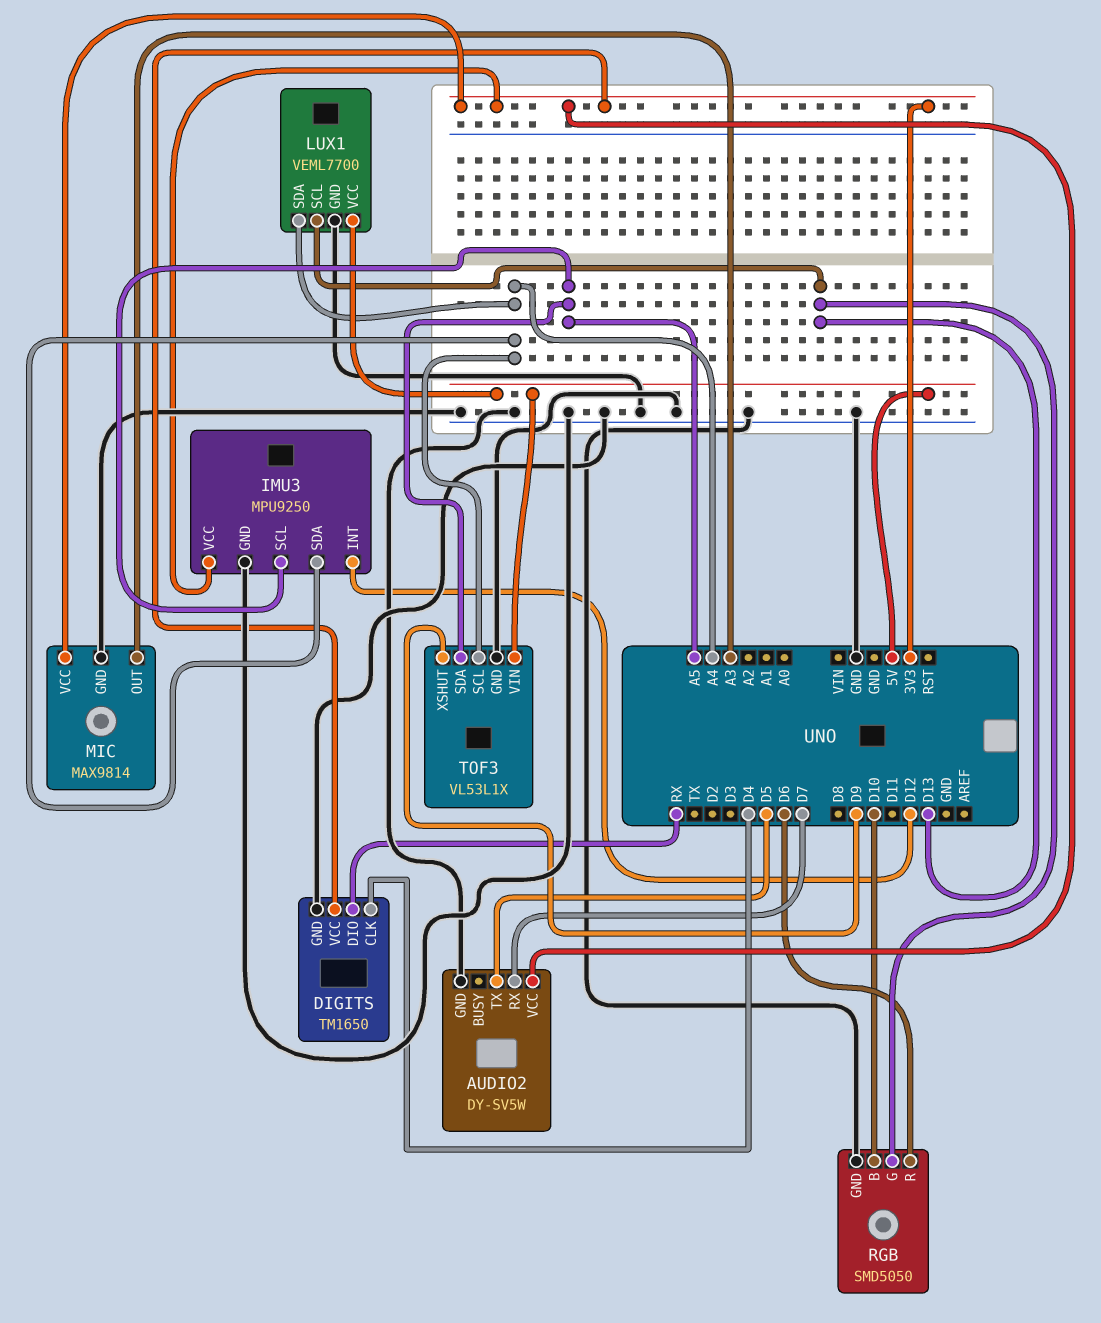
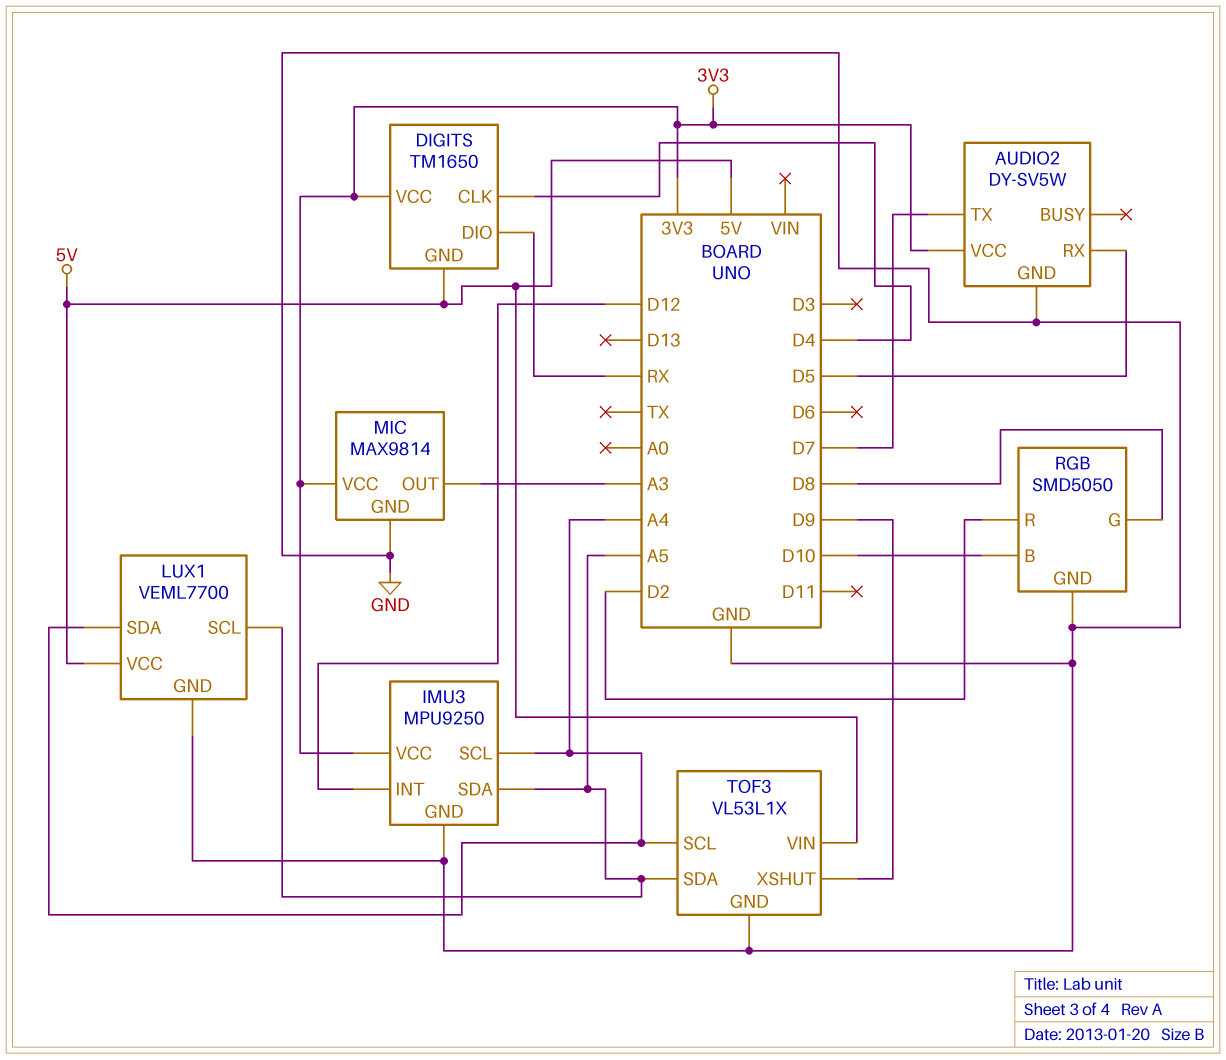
AUDIO2 pin RX: D7 -> D5
AUDIO2 pin TX: D5 -> D7
DIGITS pin GND: GND -> 5V
IMU3 pin SCL: A5 -> A4
IMU3 pin SDA: A4 -> A5
LUX1 pin SCL: D13 -> A5
RGB pin G: D13 -> D8
RGB pin R: D6 -> D2

